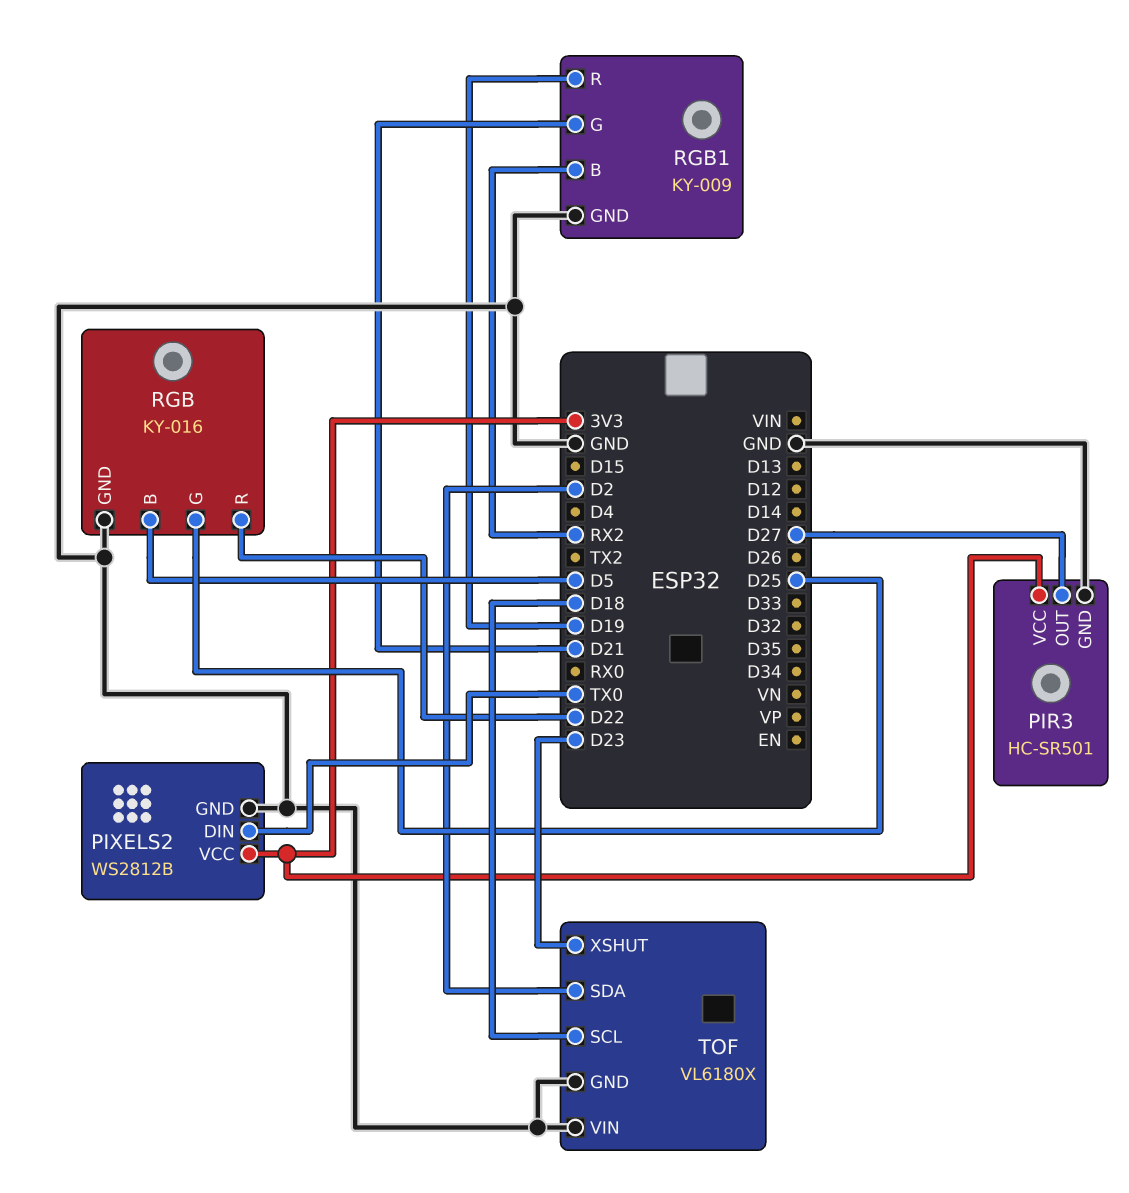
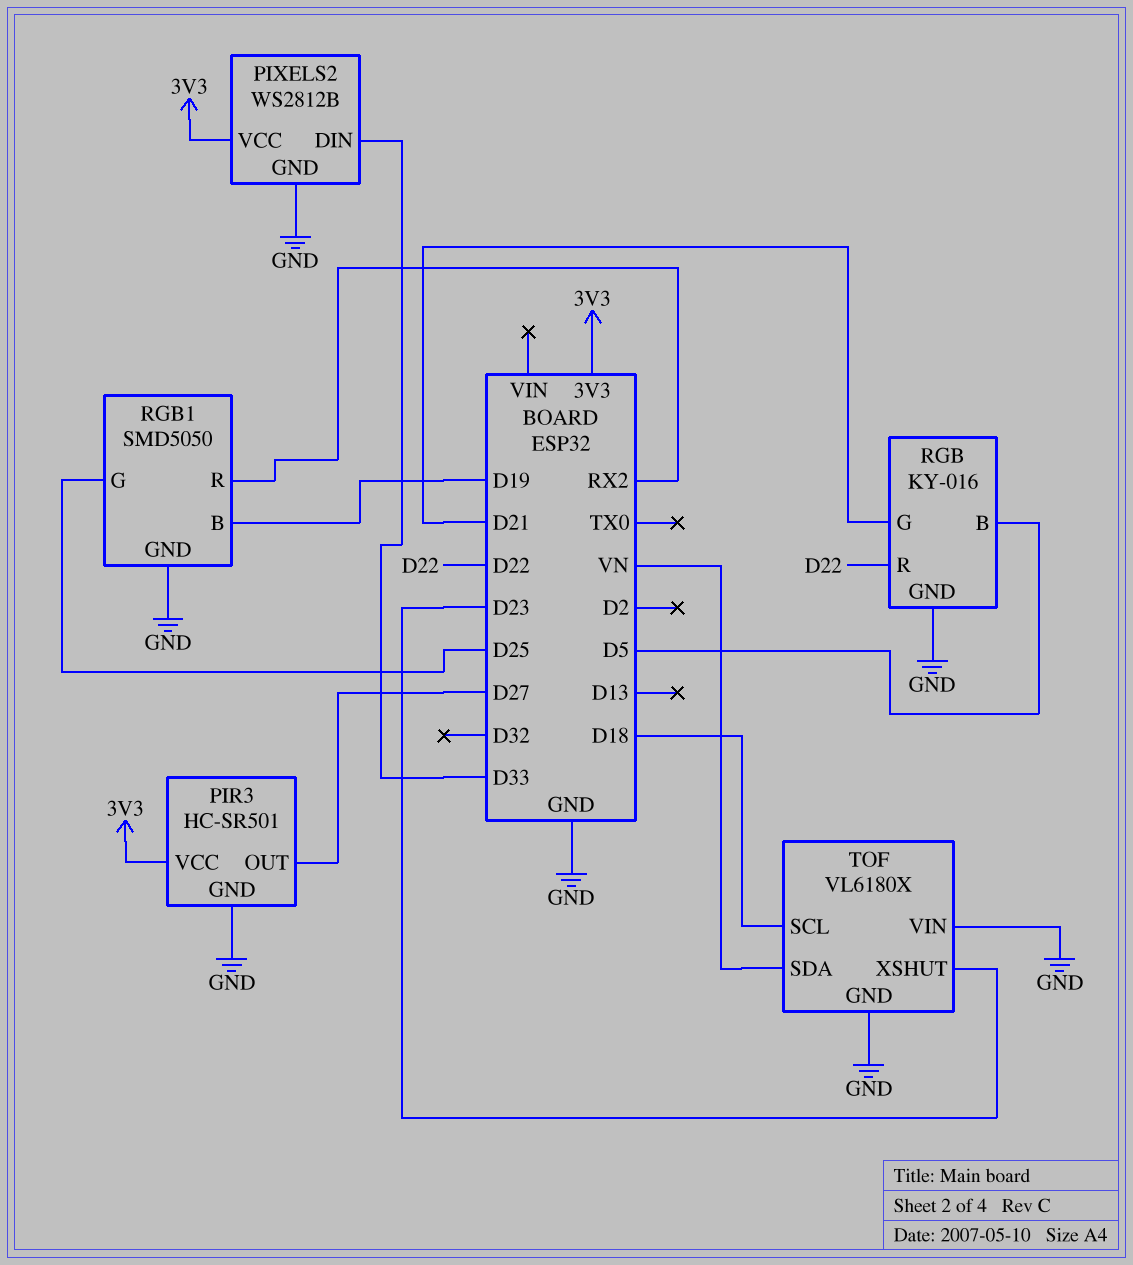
PIXELS2 pin DIN: TX0 -> D33
RGB pin G: D25 -> D21
RGB1: KY-009 -> SMD5050
RGB1 pin B: RX2 -> D19
RGB1 pin G: D21 -> D25
RGB1 pin R: D19 -> RX2
TOF pin SDA: D2 -> VN

